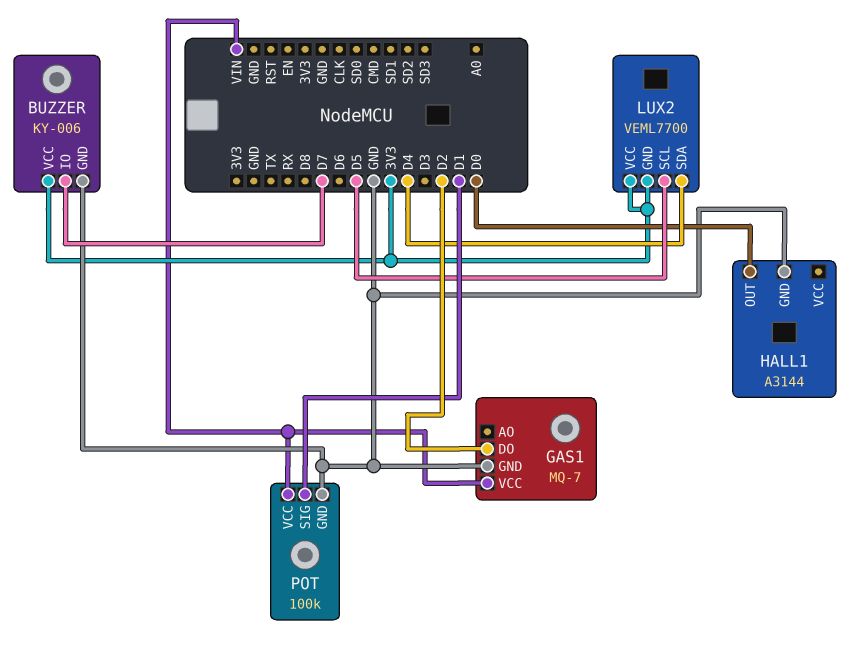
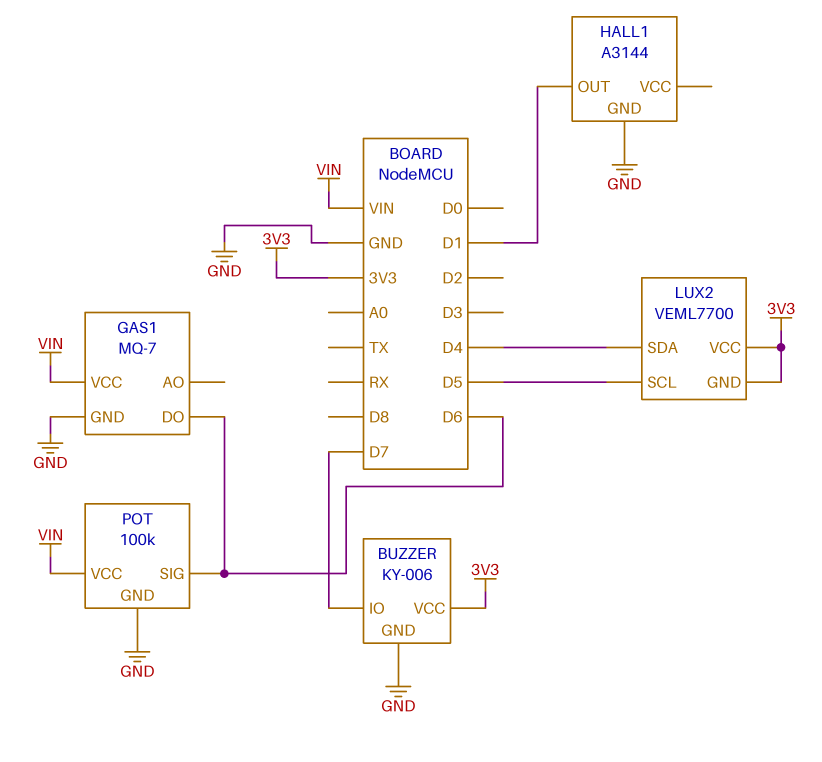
GAS1 pin DO: D2 -> D6
HALL1 pin OUT: D0 -> D1
POT pin SIG: D1 -> D6

